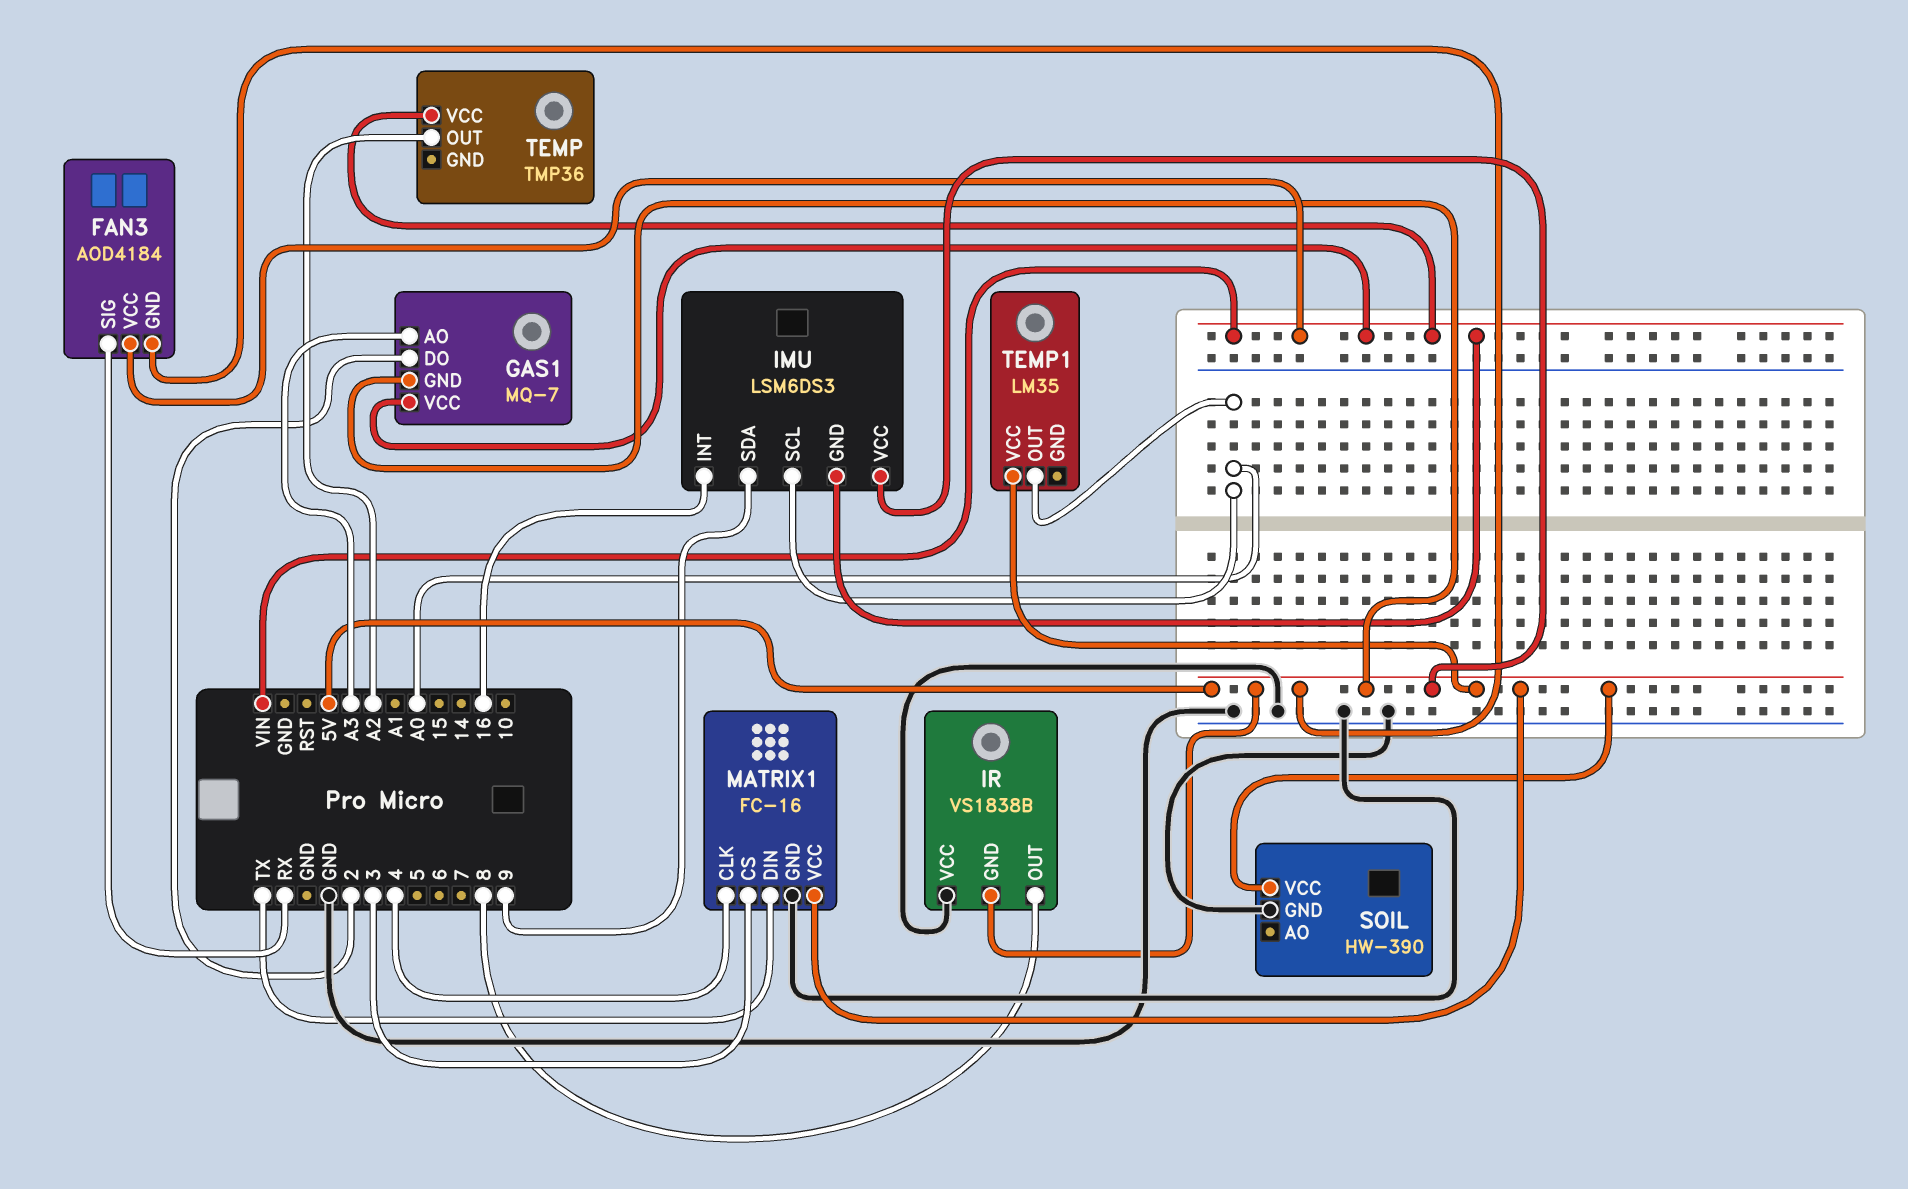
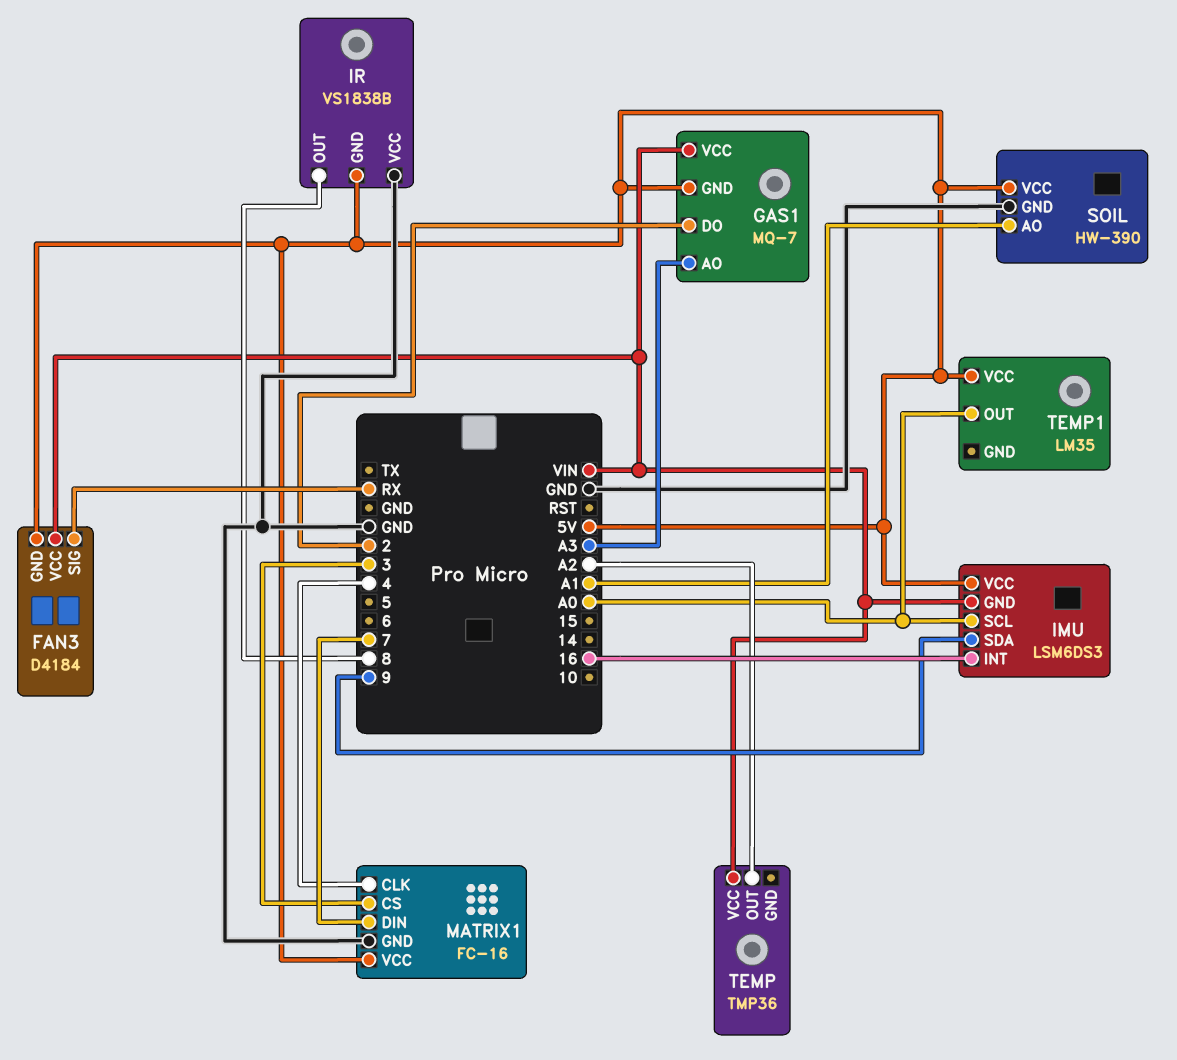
FAN3: AOD4184 -> D4184
MATRIX1 pin DIN: TX -> 7
SOIL pin AO: none -> A1

